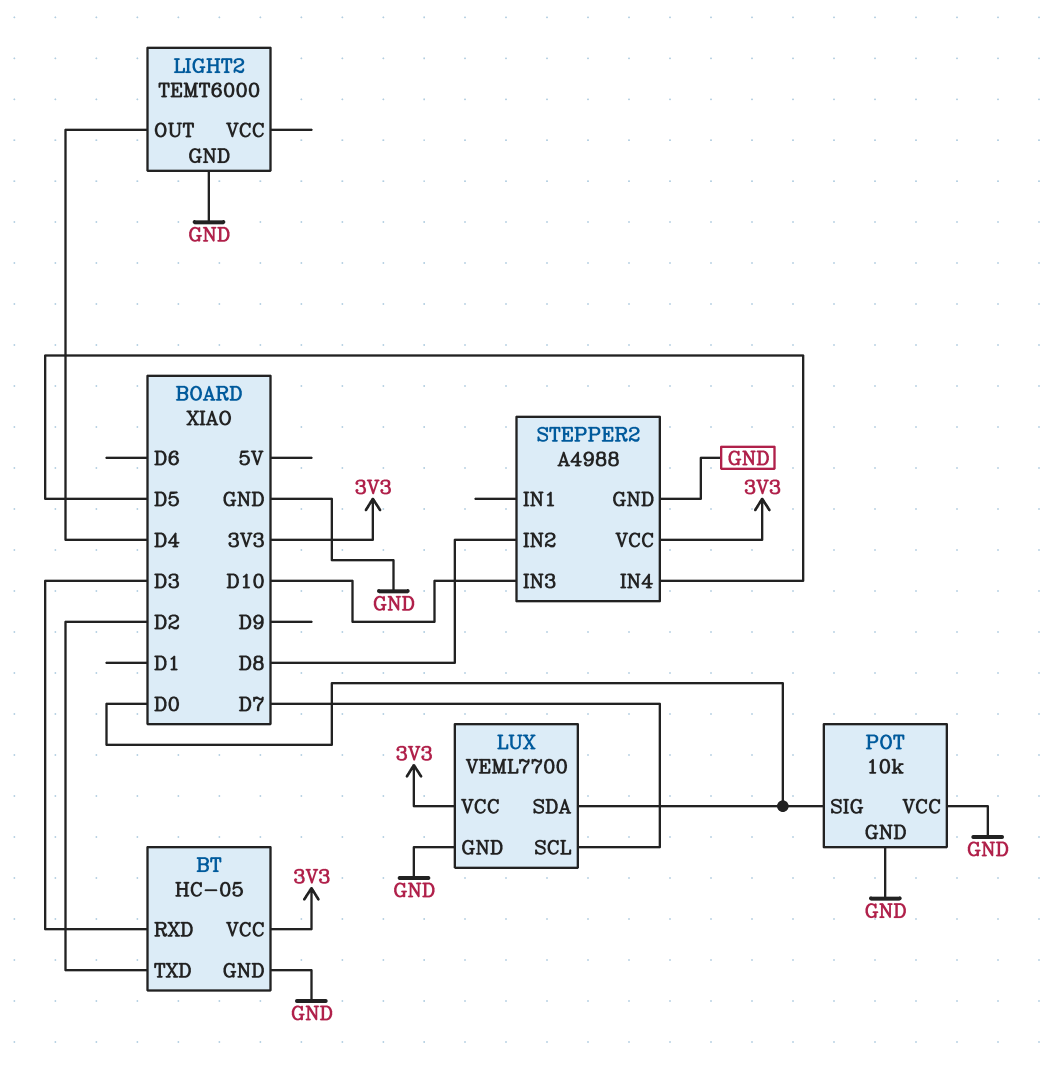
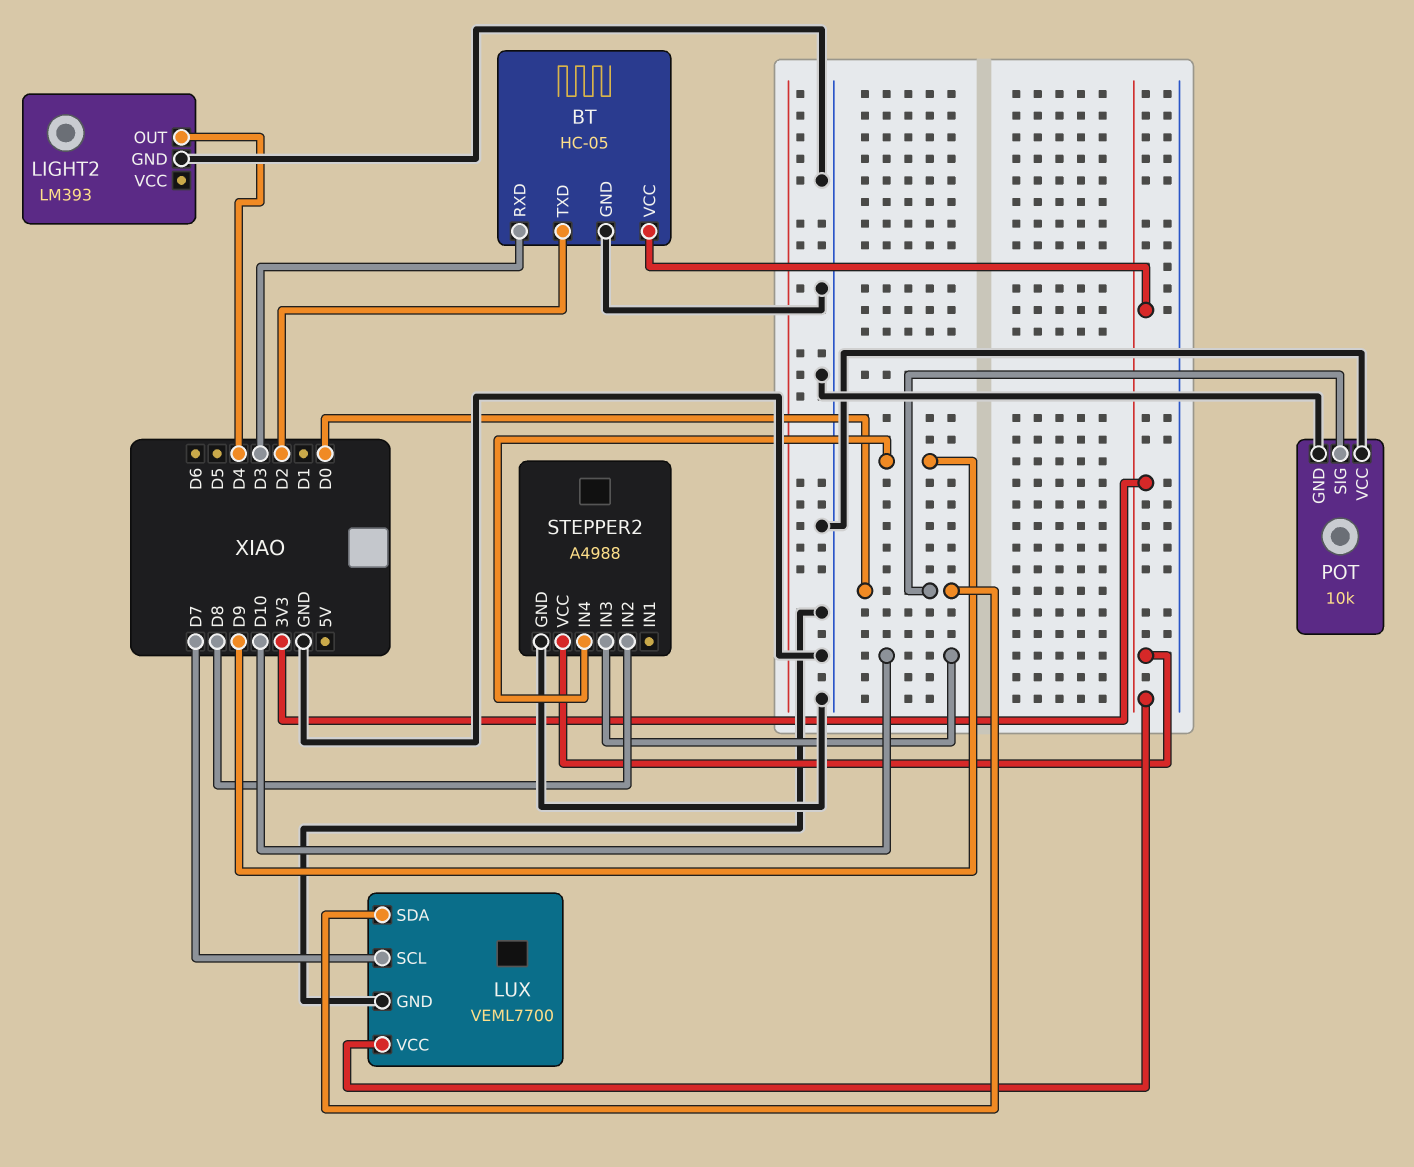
LIGHT2: TEMT6000 -> LM393
STEPPER2 pin IN4: D5 -> D9

